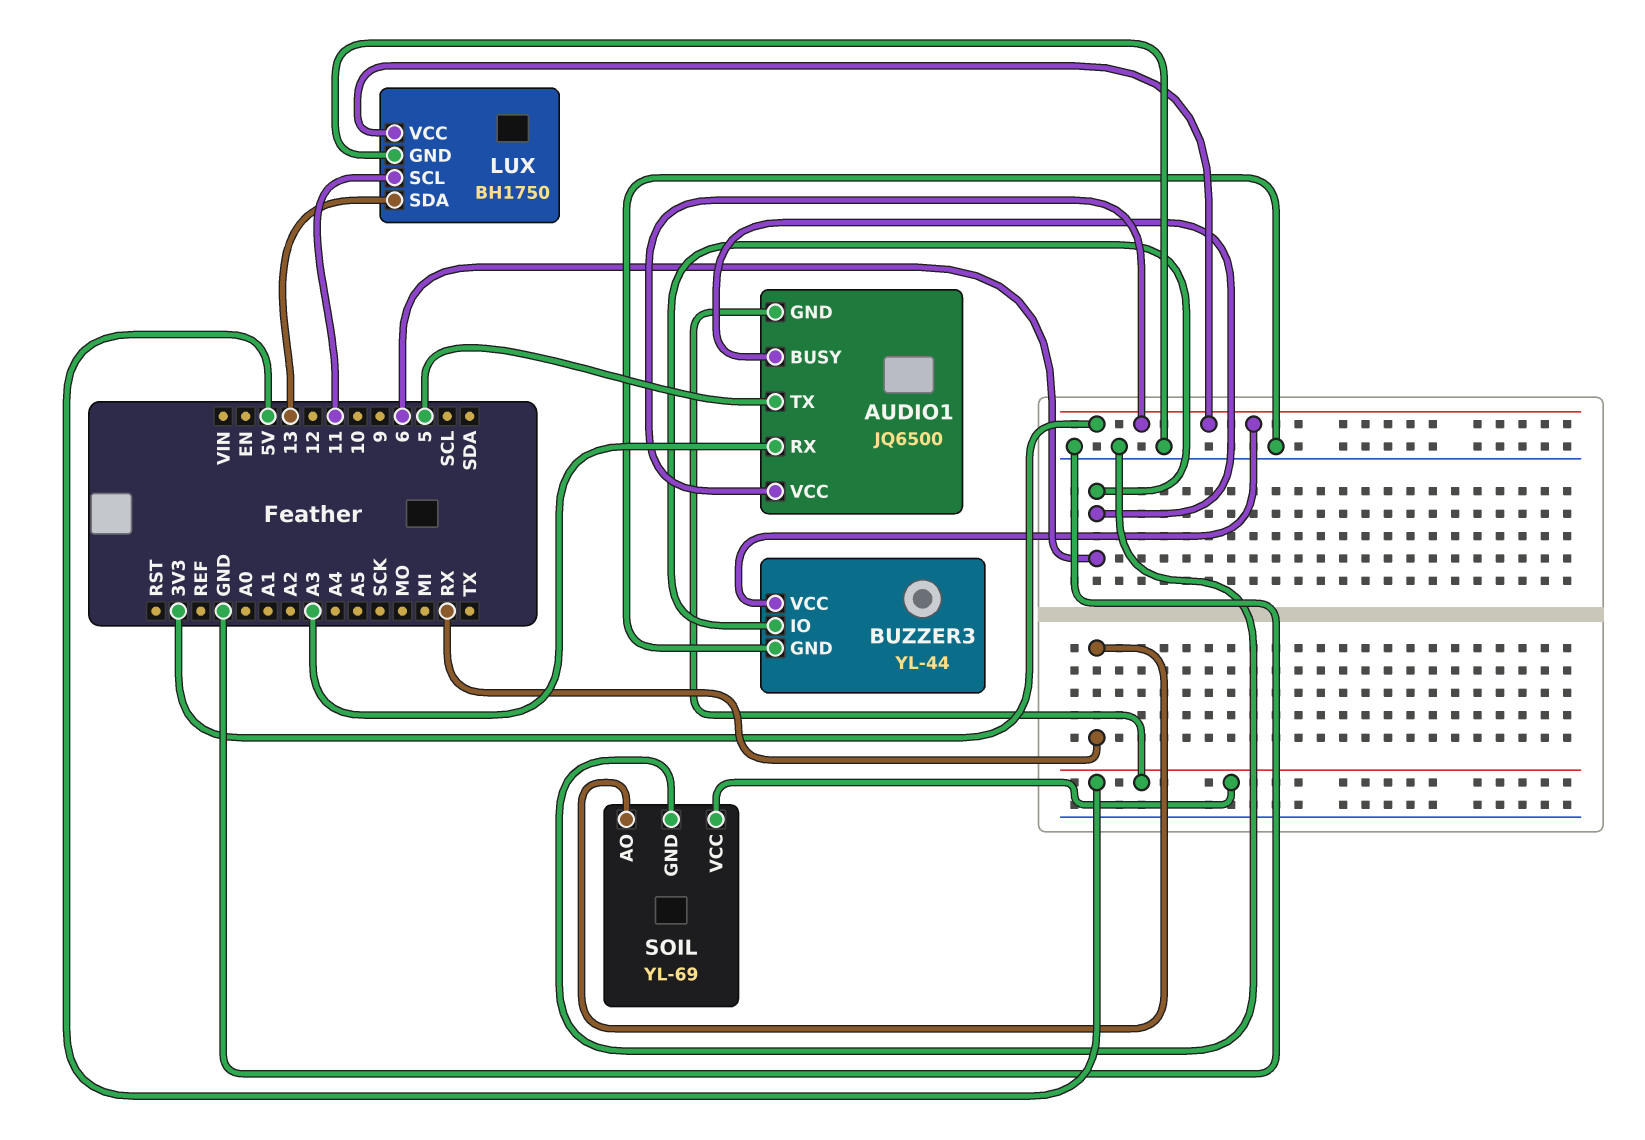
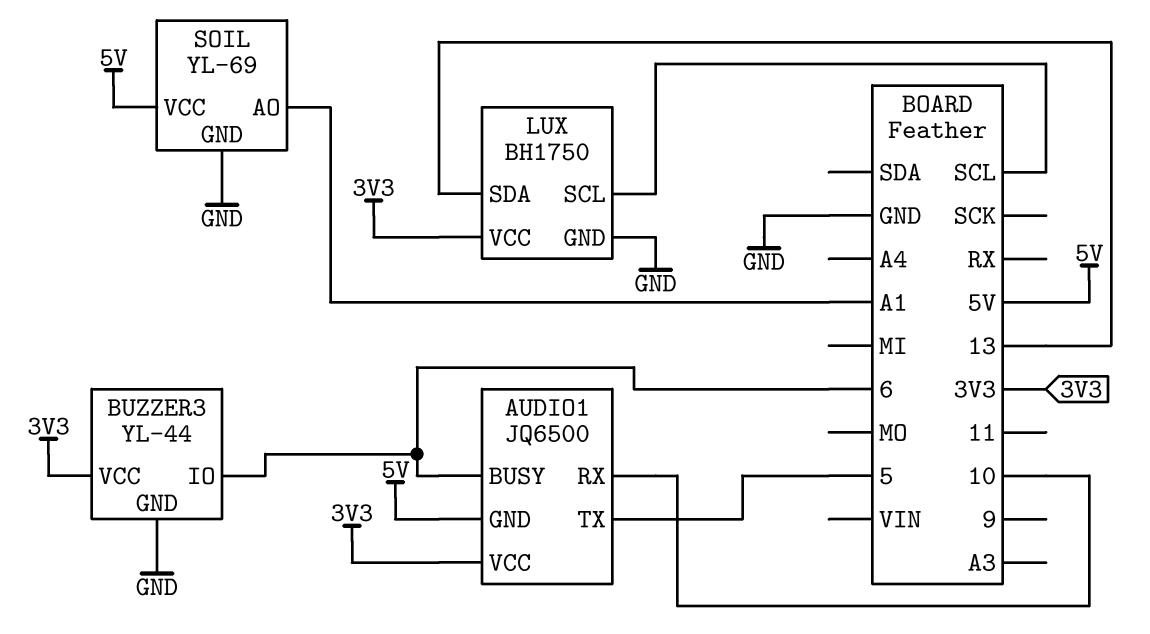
AUDIO1 pin RX: A3 -> 10
LUX pin SCL: 11 -> SCL
SOIL pin AO: RX -> A1

